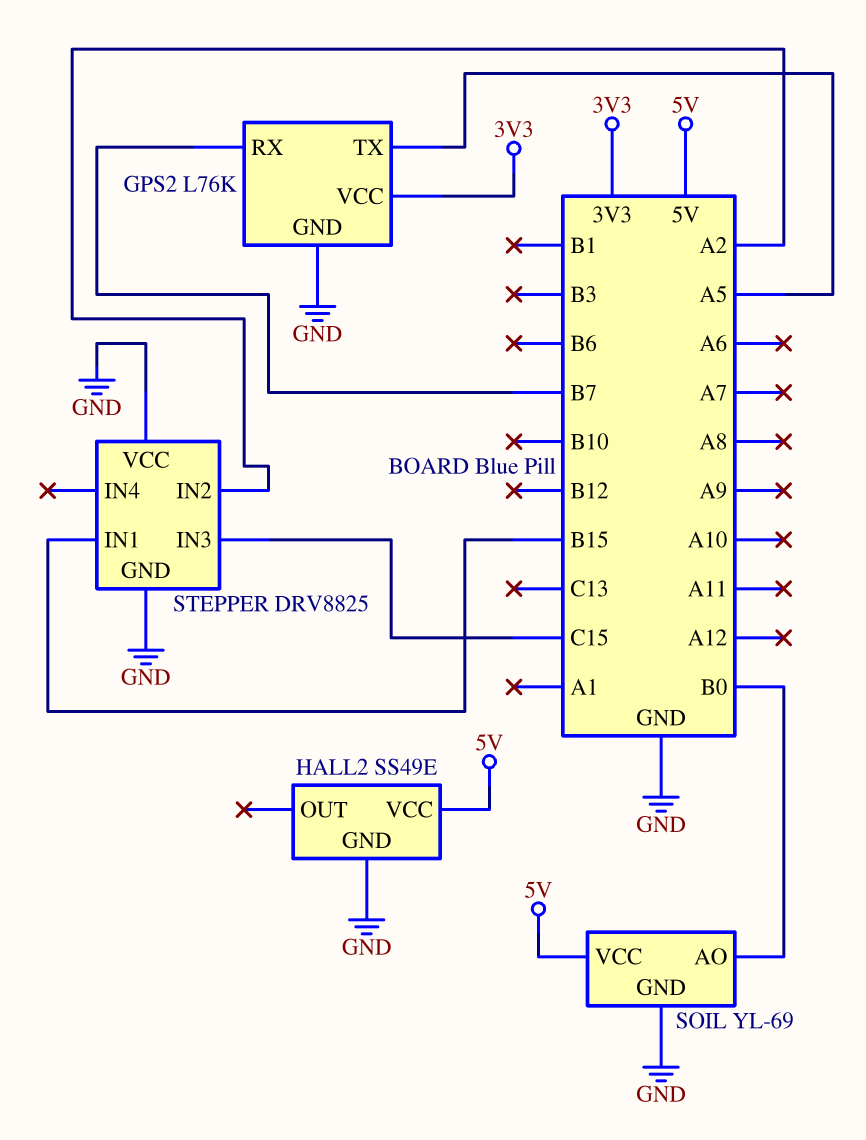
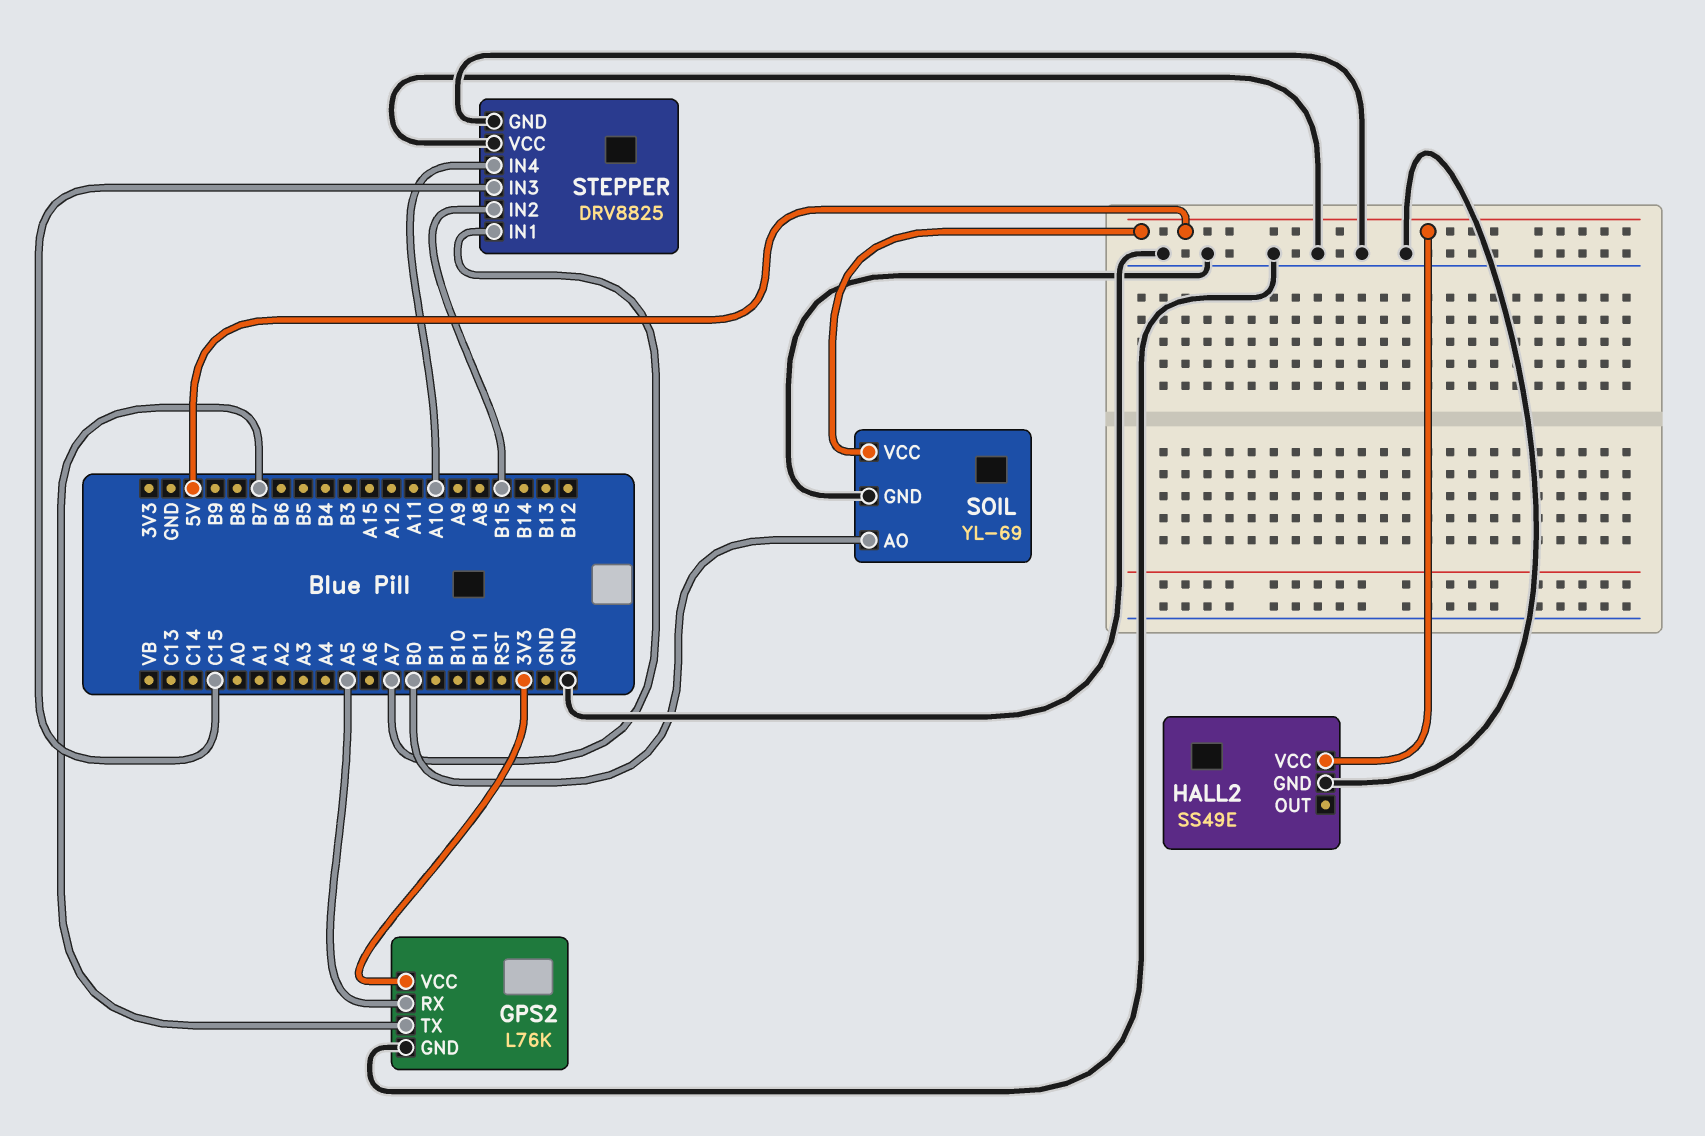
GPS2 pin RX: B7 -> A5
GPS2 pin TX: A5 -> B7
STEPPER pin IN1: B15 -> A7
STEPPER pin IN2: A2 -> B15
STEPPER pin IN4: none -> A10

